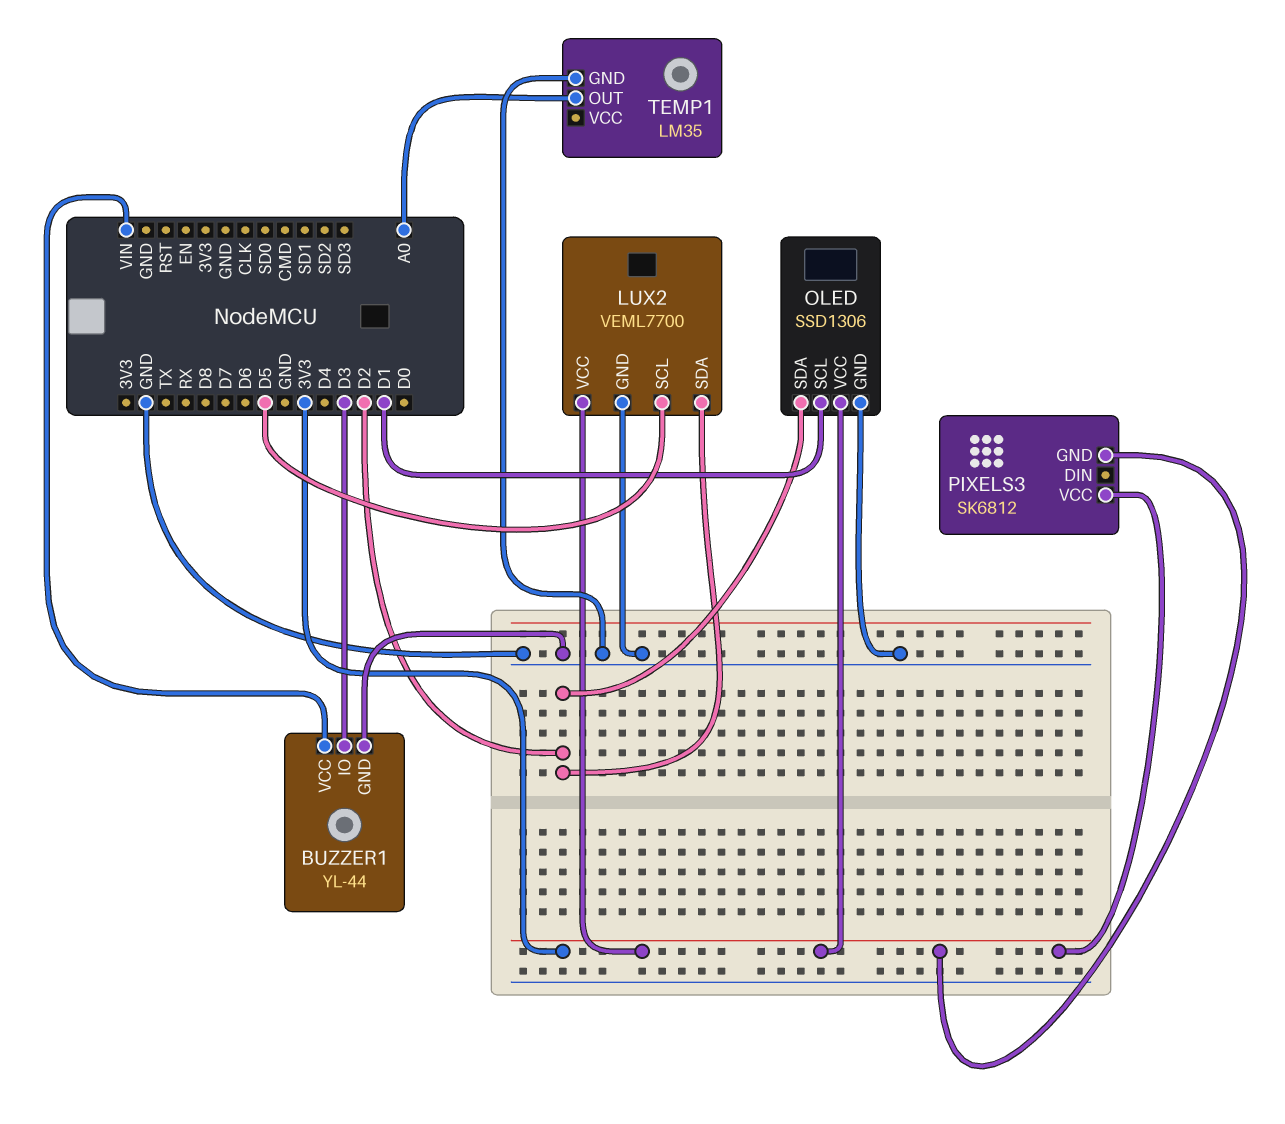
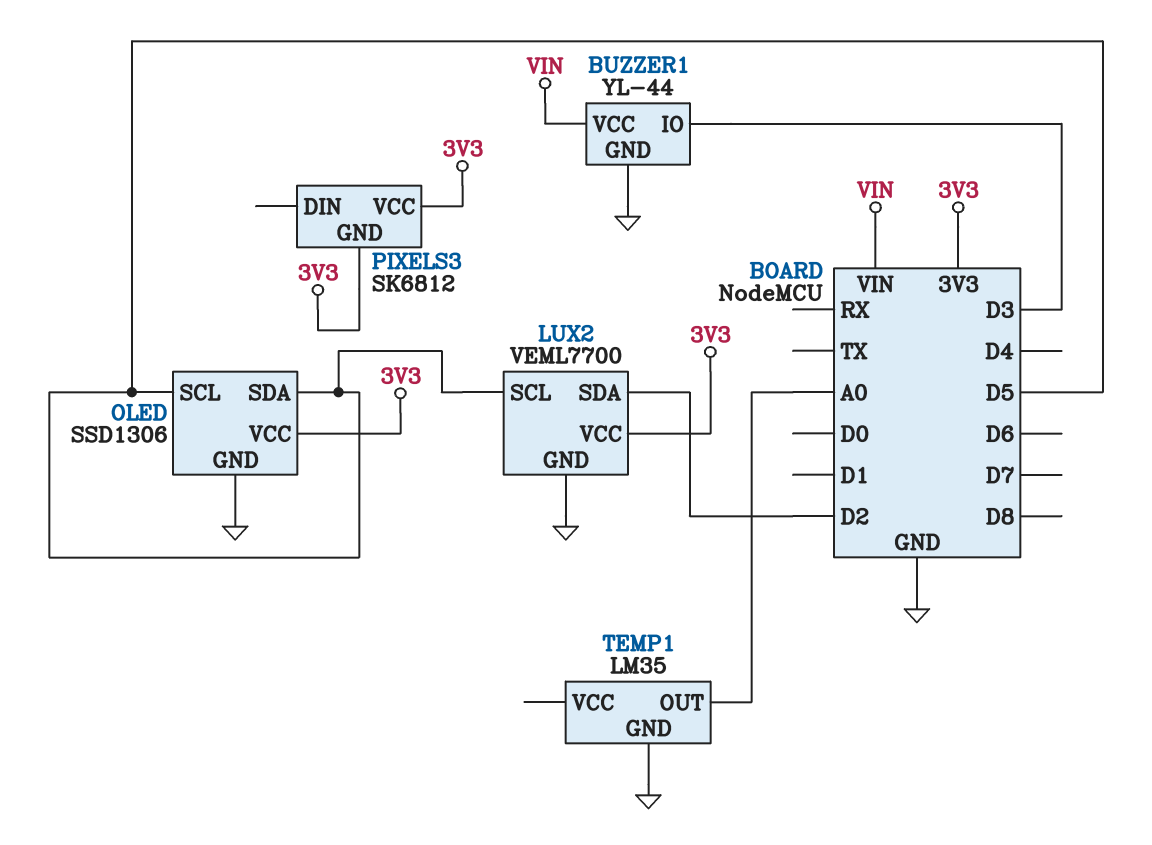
OLED pin SCL: D1 -> D5
OLED pin SDA: D2 -> D5

